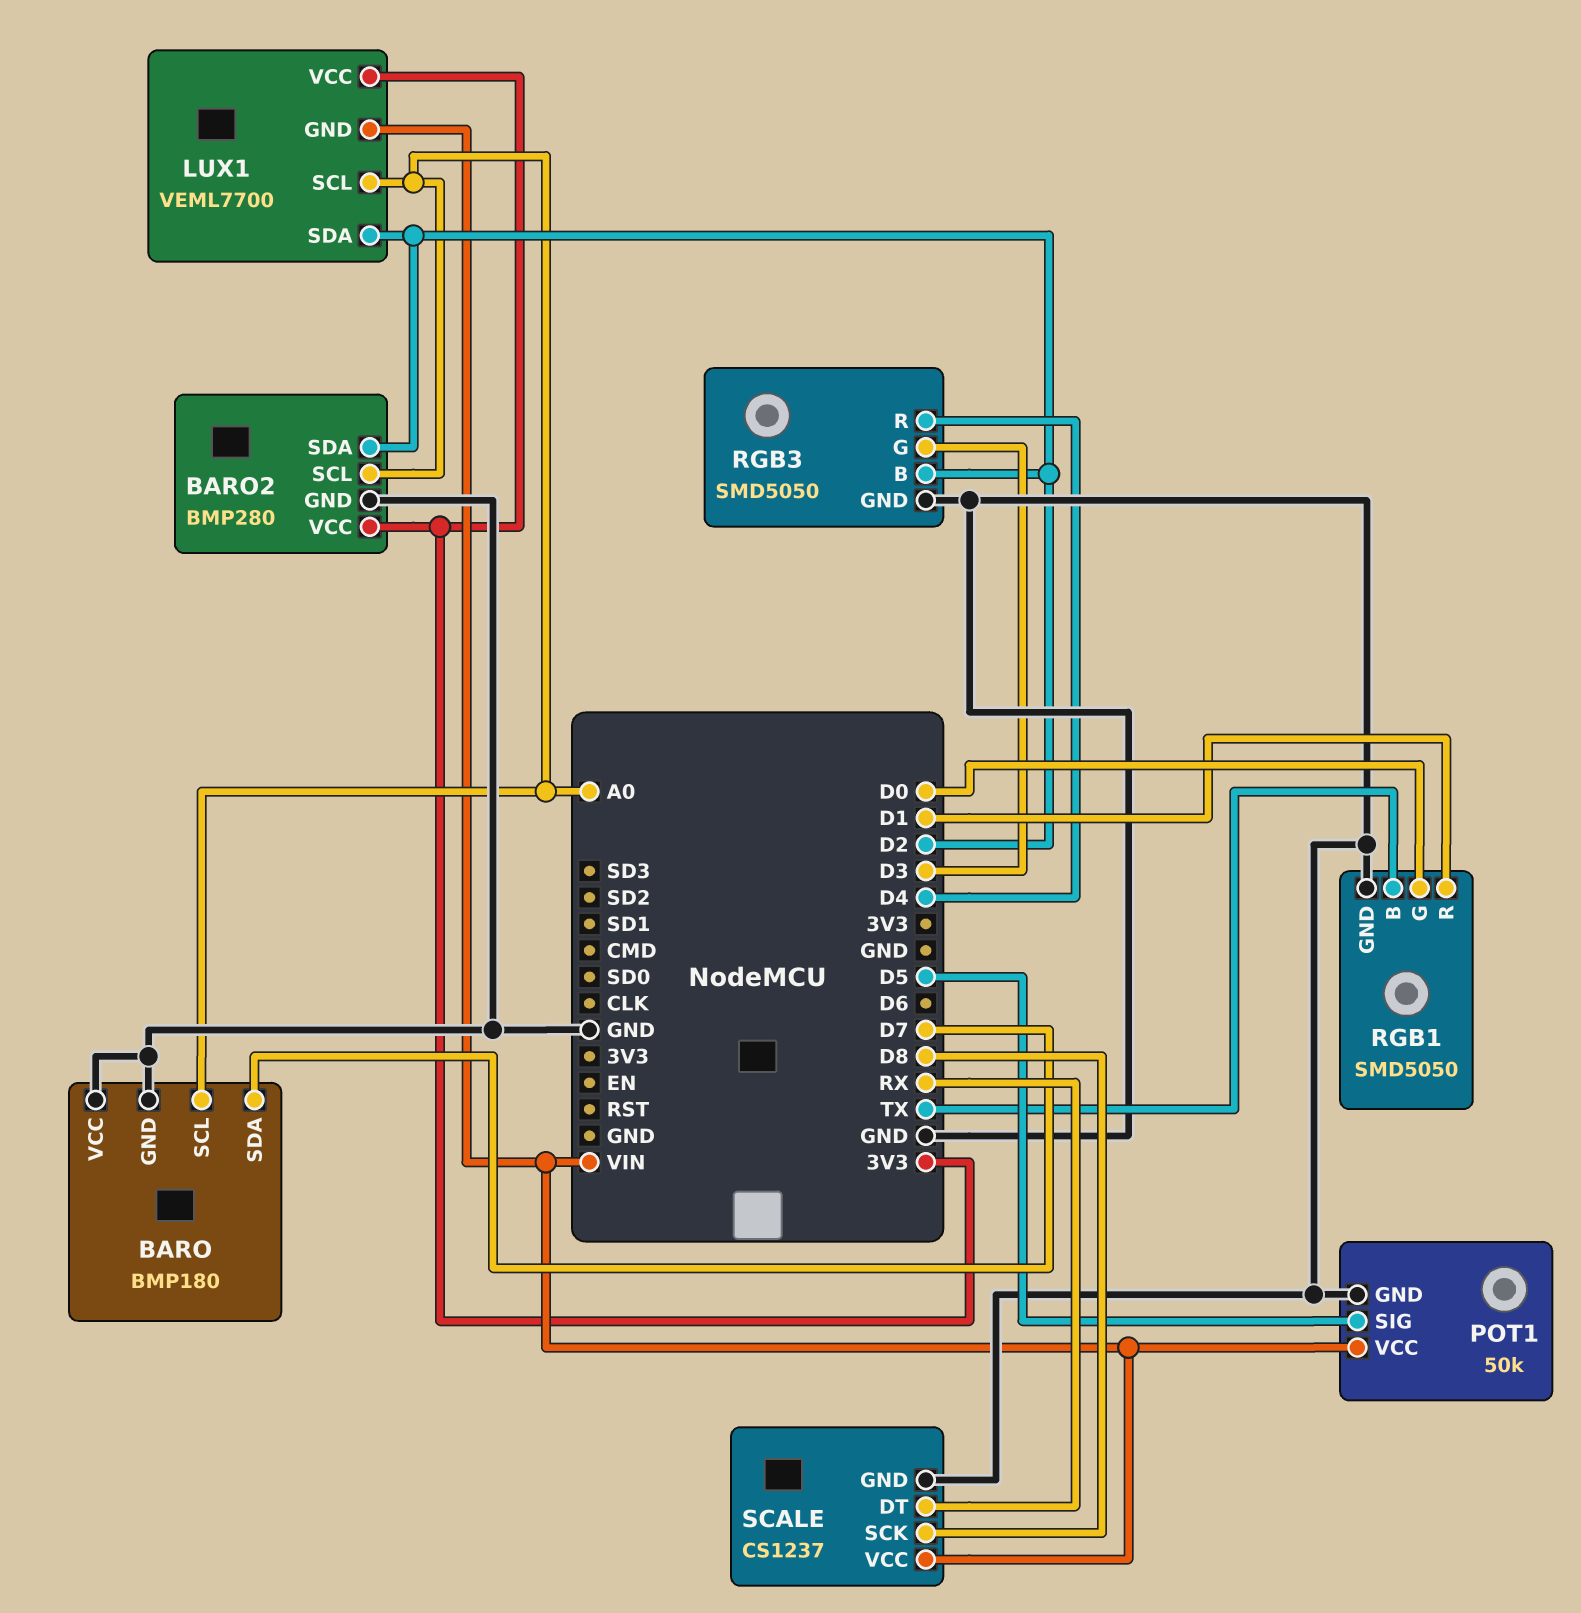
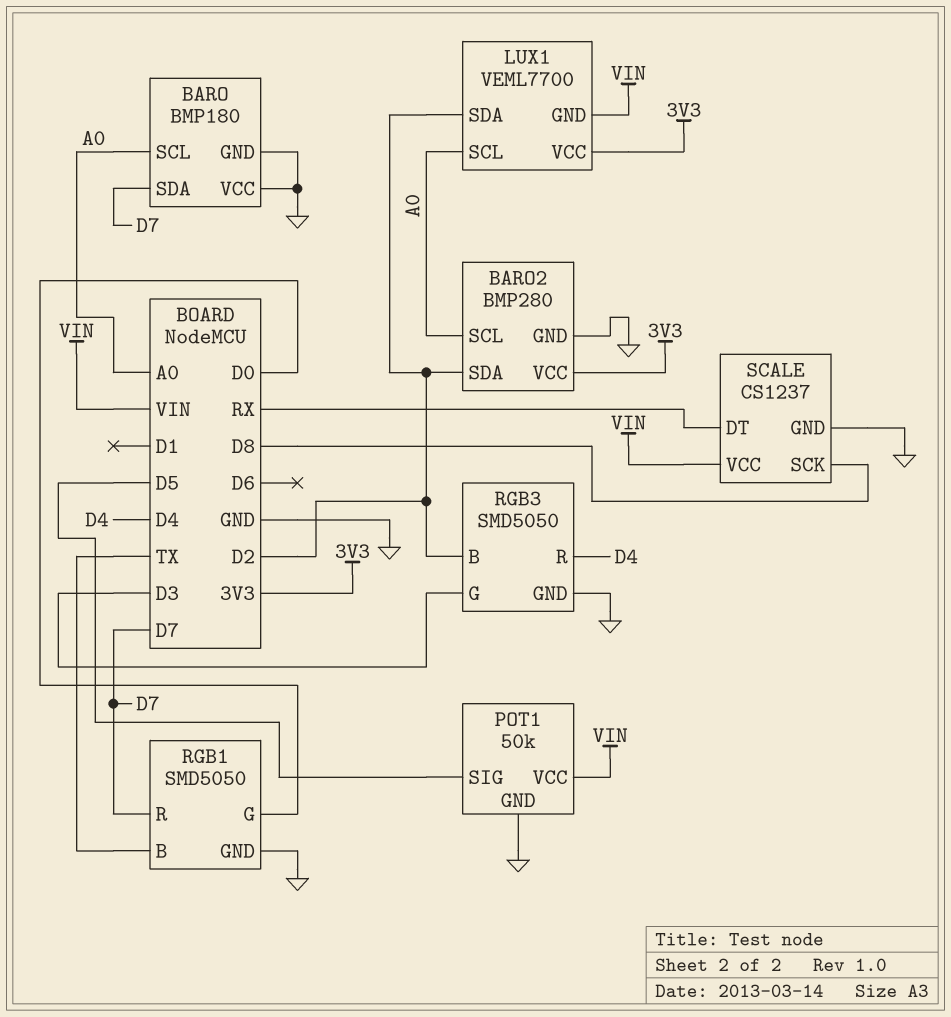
RGB1 pin R: D1 -> D7

